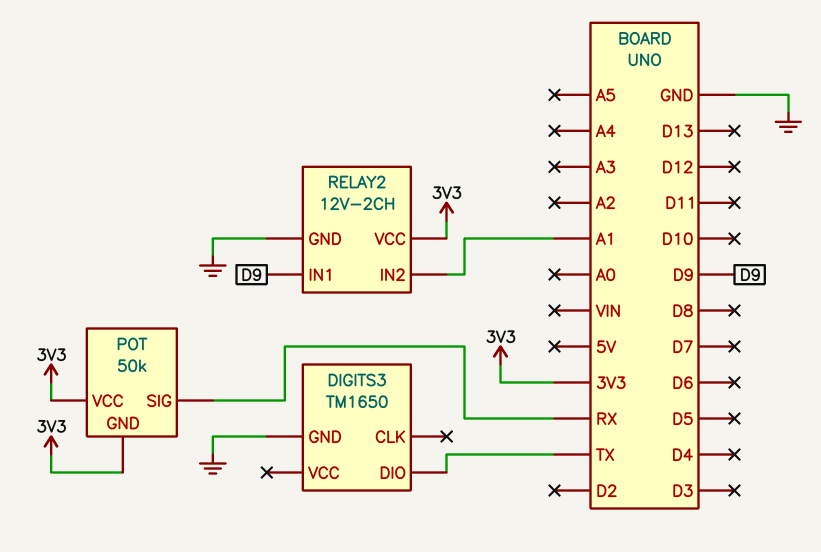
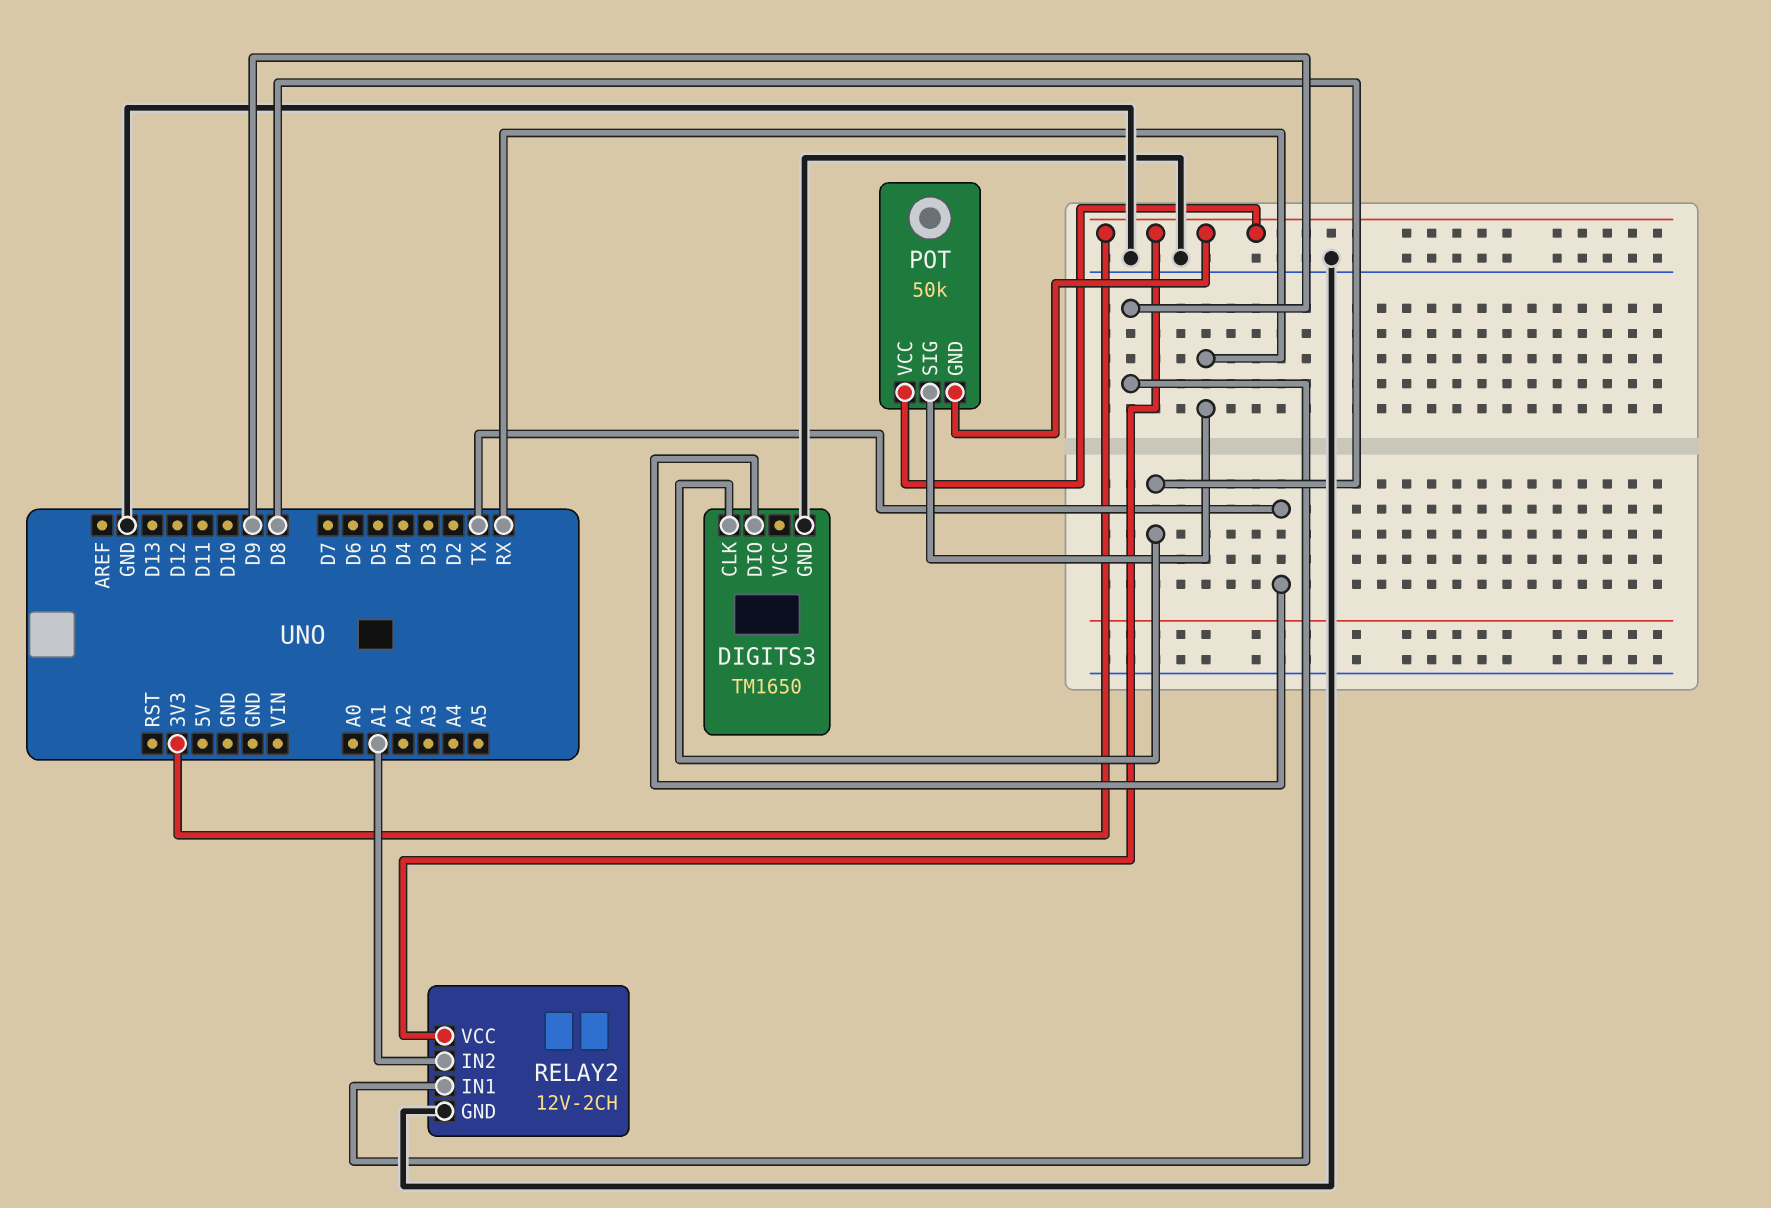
DIGITS3 pin CLK: none -> D8

